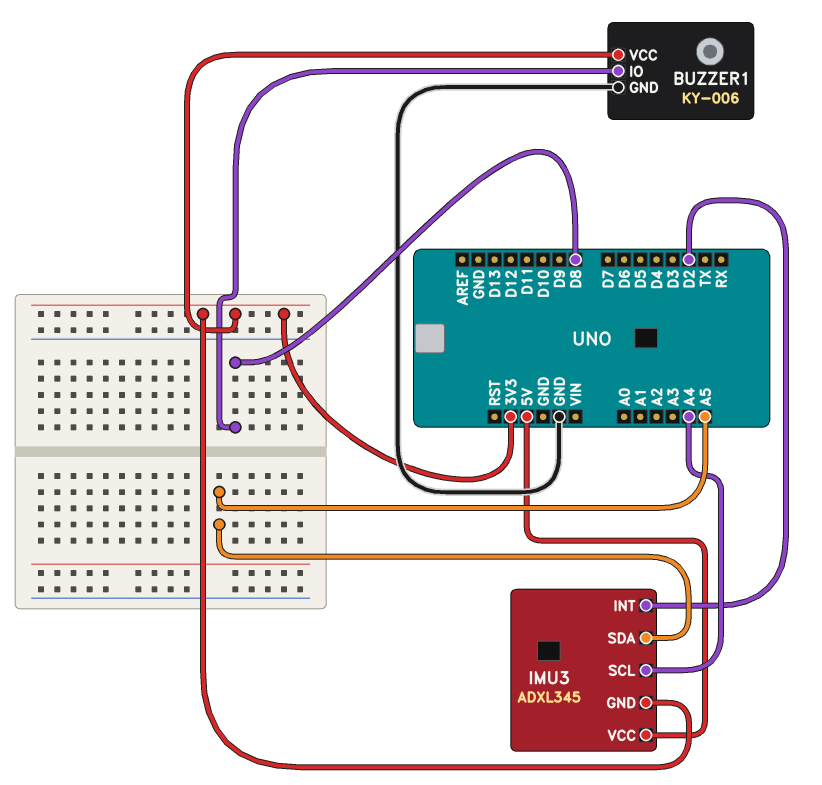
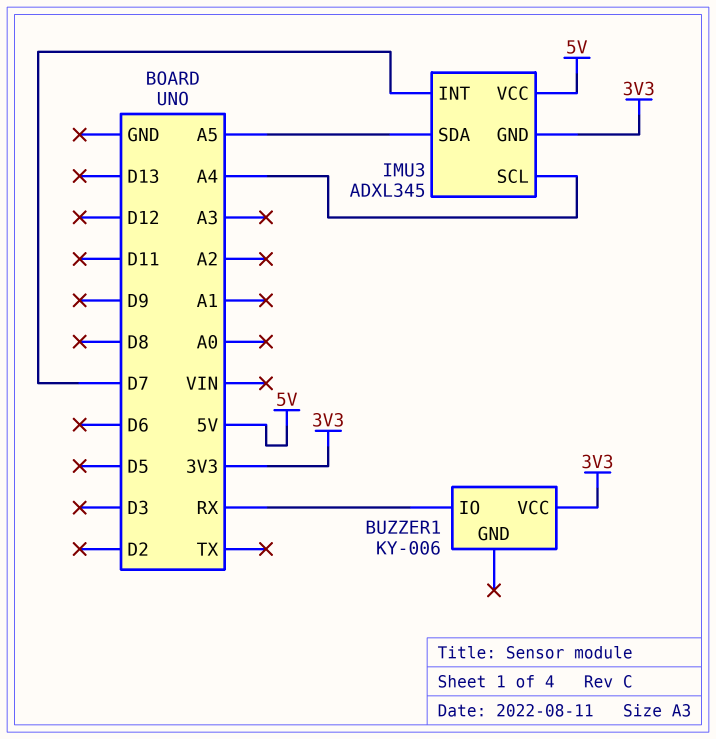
BUZZER1 pin GND: GND -> none
BUZZER1 pin IO: D8 -> RX
IMU3 pin INT: D2 -> D7

